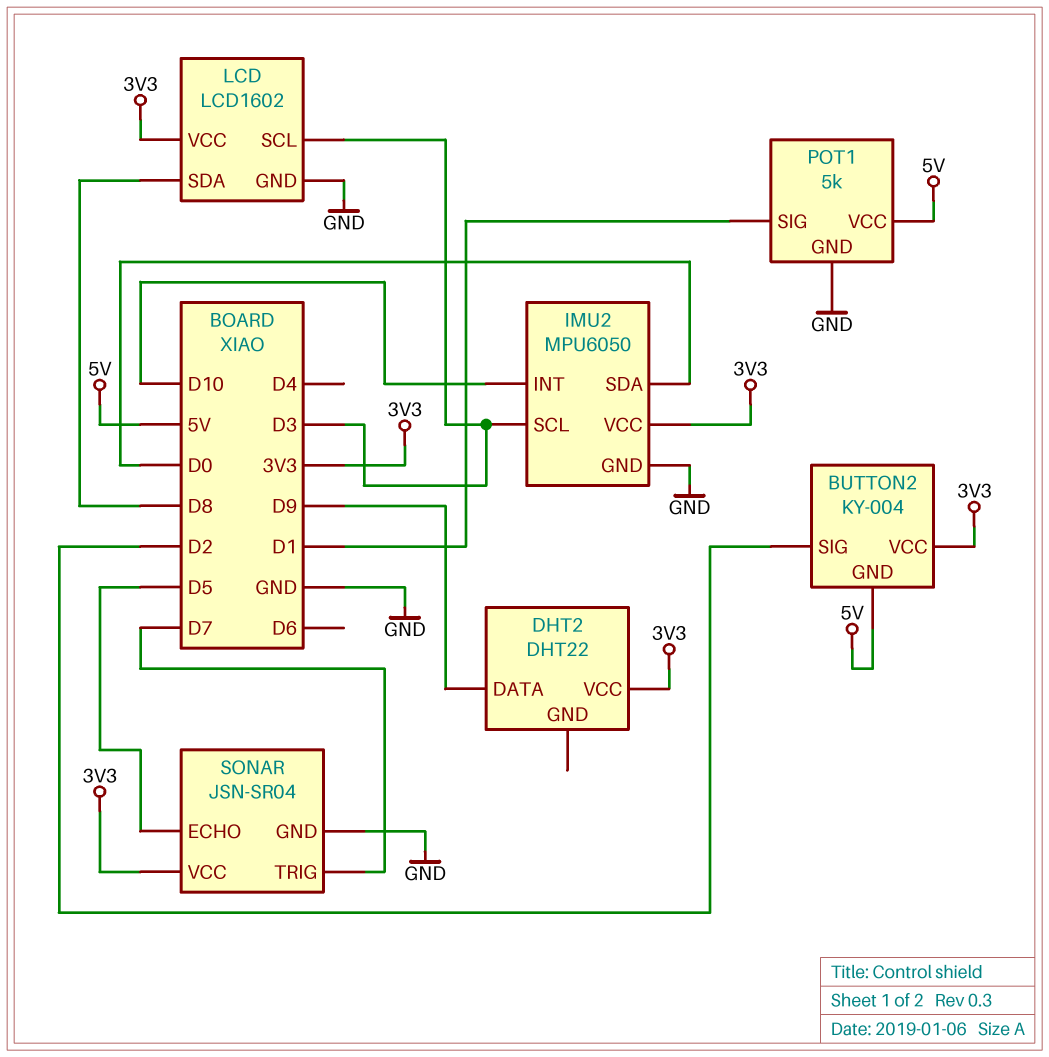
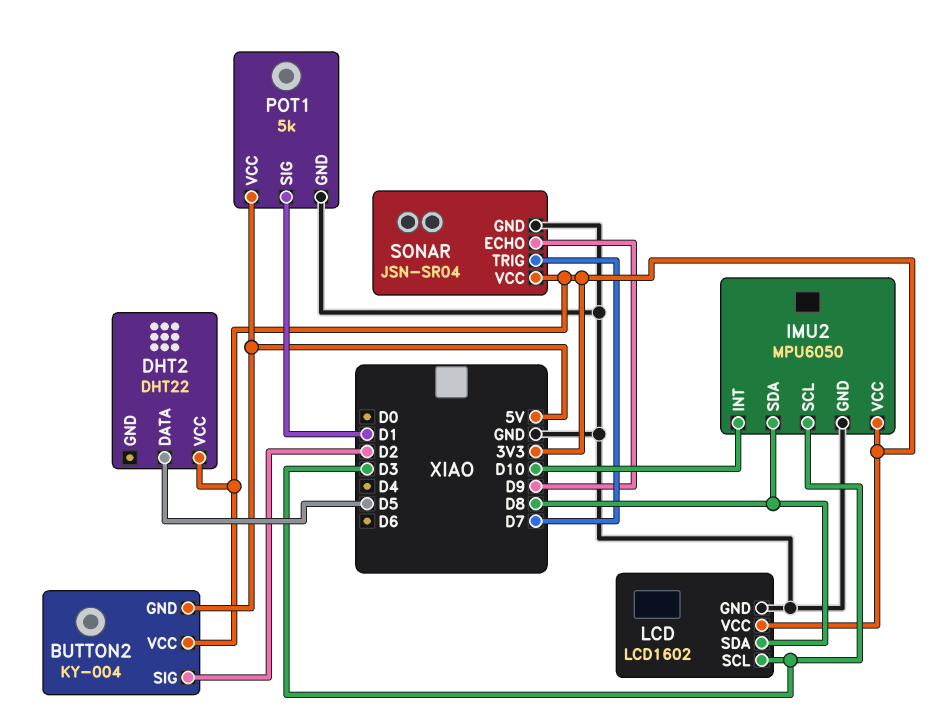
DHT2 pin DATA: D9 -> D5
IMU2 pin SDA: D0 -> D8
SONAR pin ECHO: D5 -> D9

